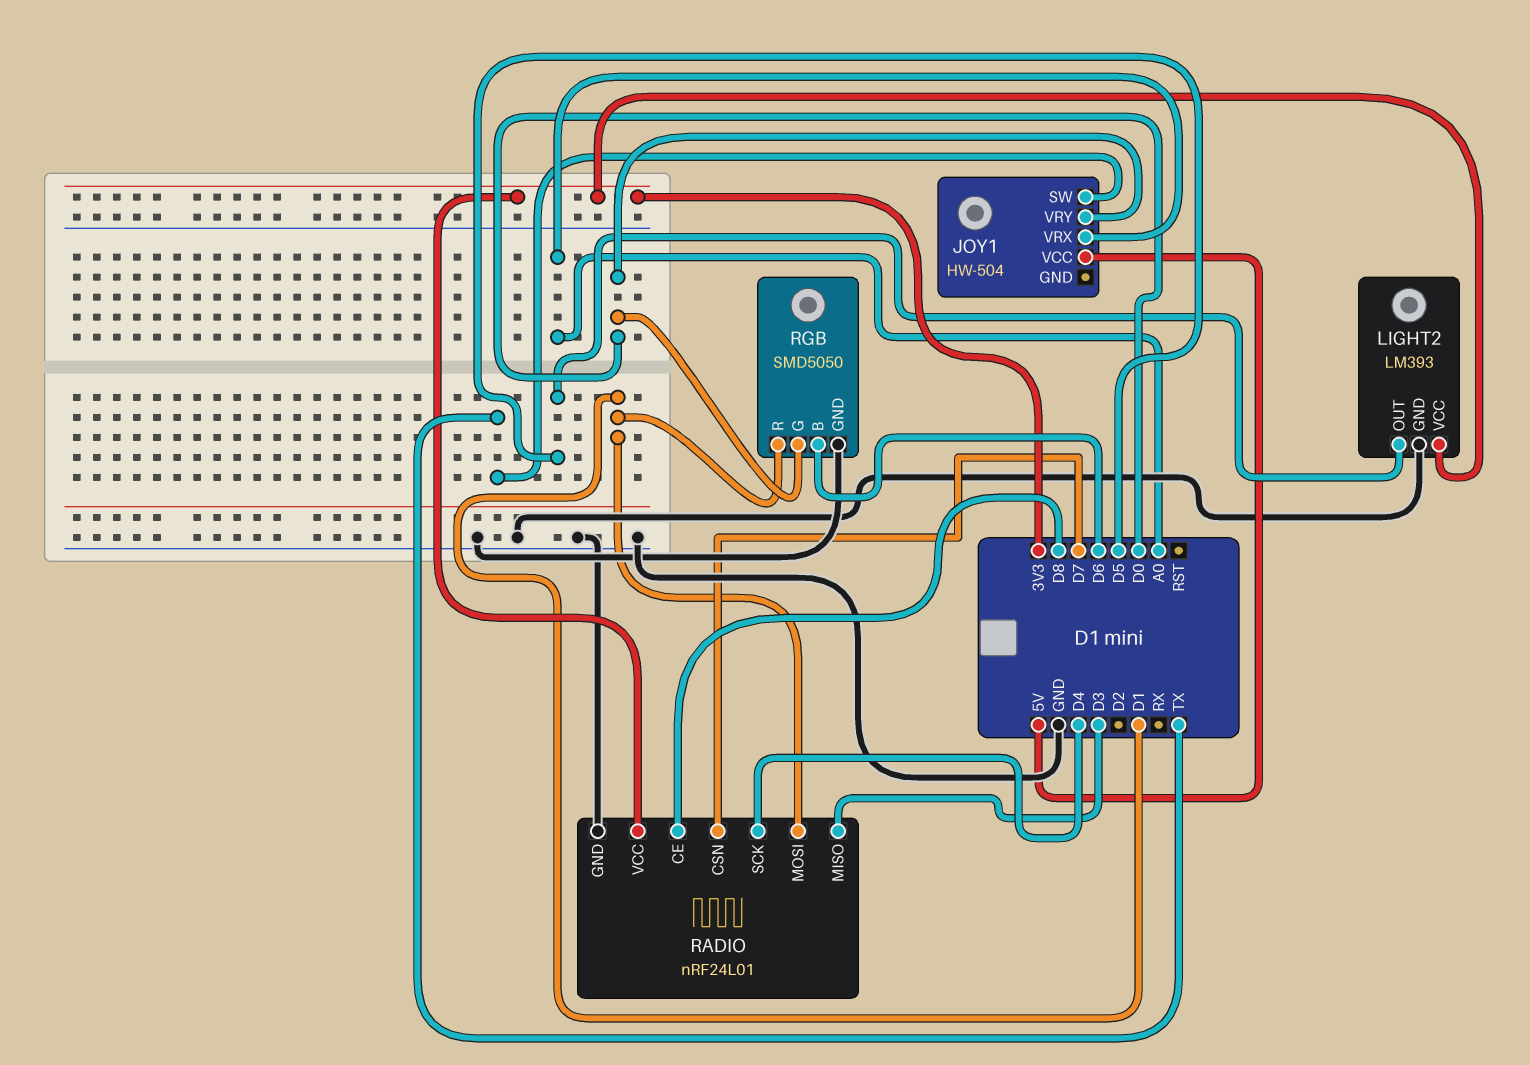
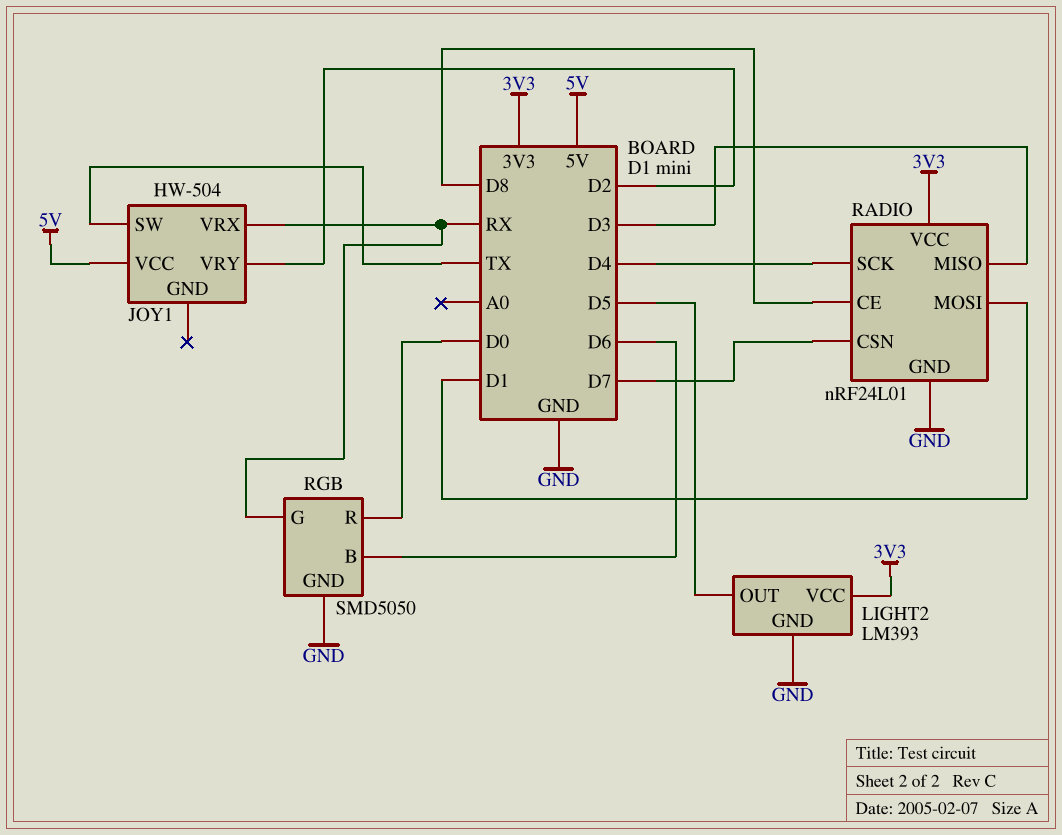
JOY1 pin VRX: A0 -> RX
JOY1 pin VRY: D0 -> D2
RGB pin G: D0 -> RX
RGB pin R: D1 -> D0

